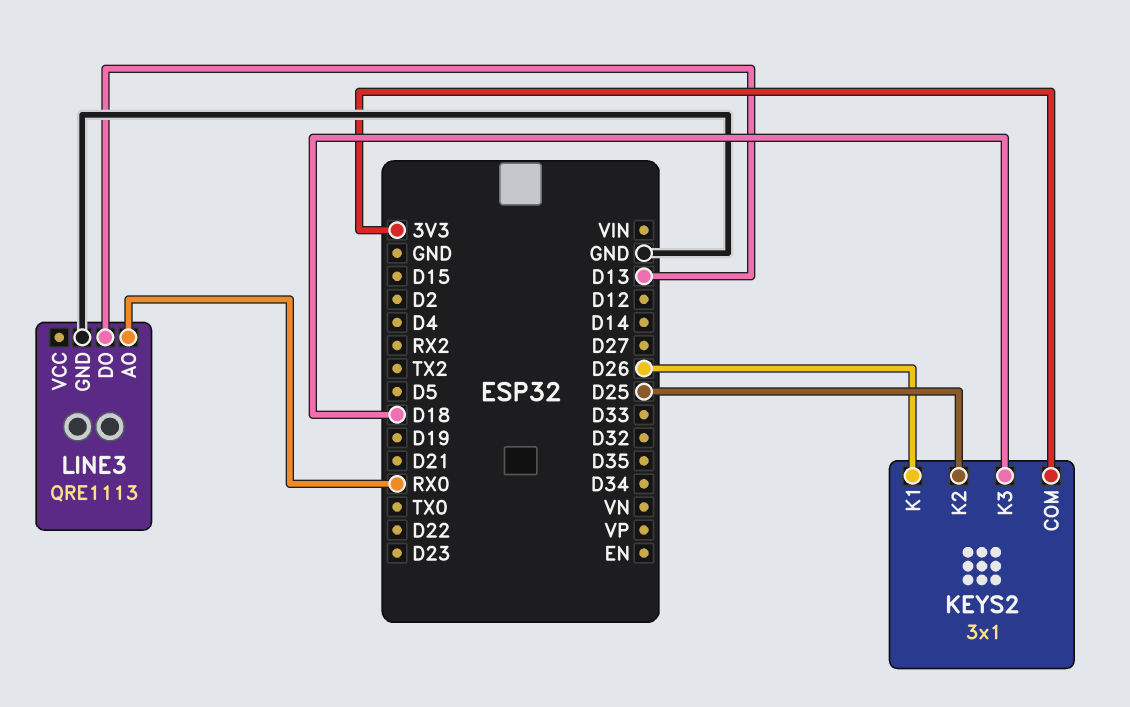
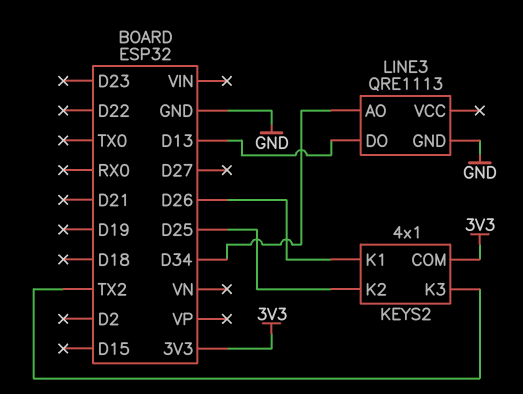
KEYS2: 3x1 -> 4x1
KEYS2 pin K3: D18 -> TX2
LINE3 pin AO: RX0 -> D34

